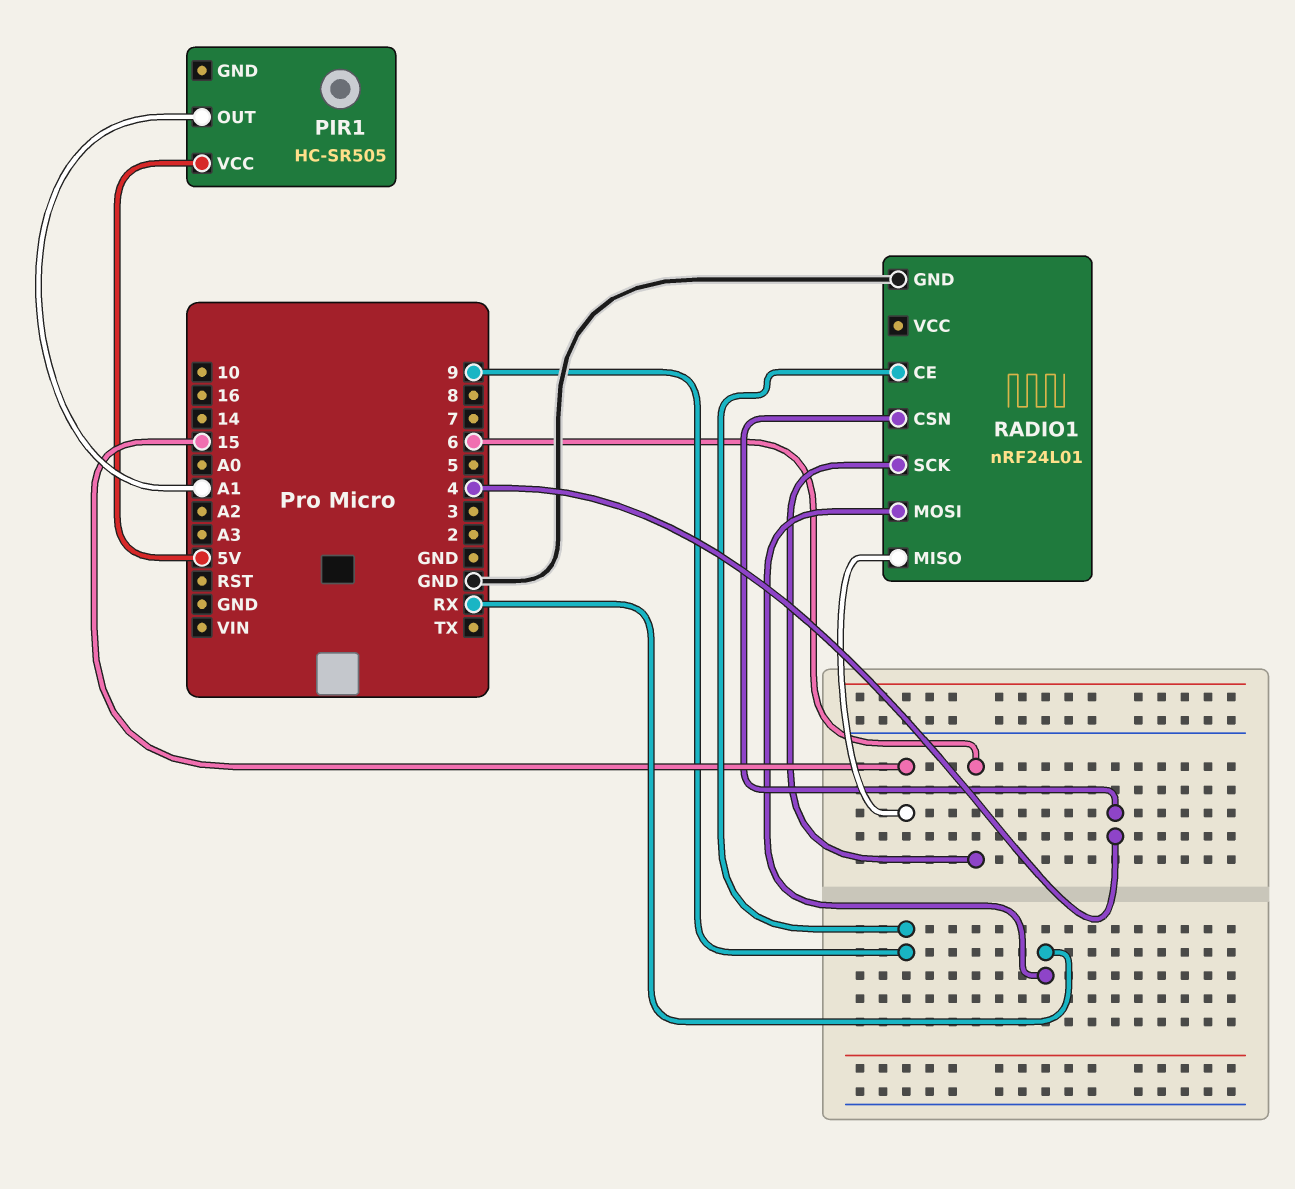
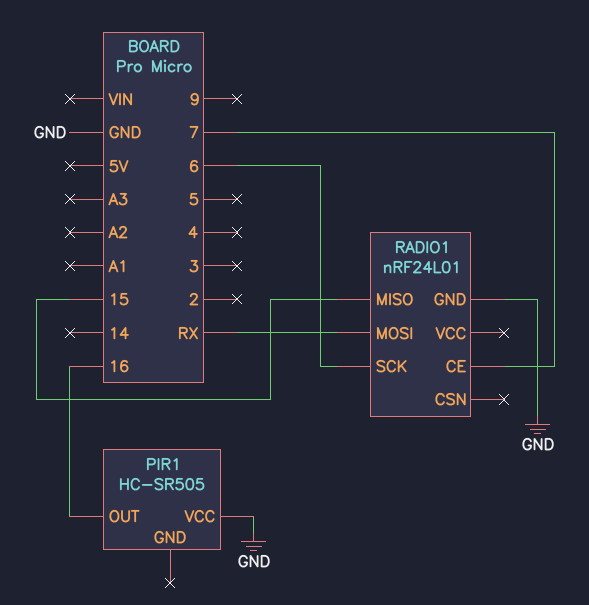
PIR1 pin OUT: A1 -> 16
PIR1 pin VCC: 5V -> GND
RADIO1 pin CE: 9 -> 7
RADIO1 pin CSN: 4 -> none

